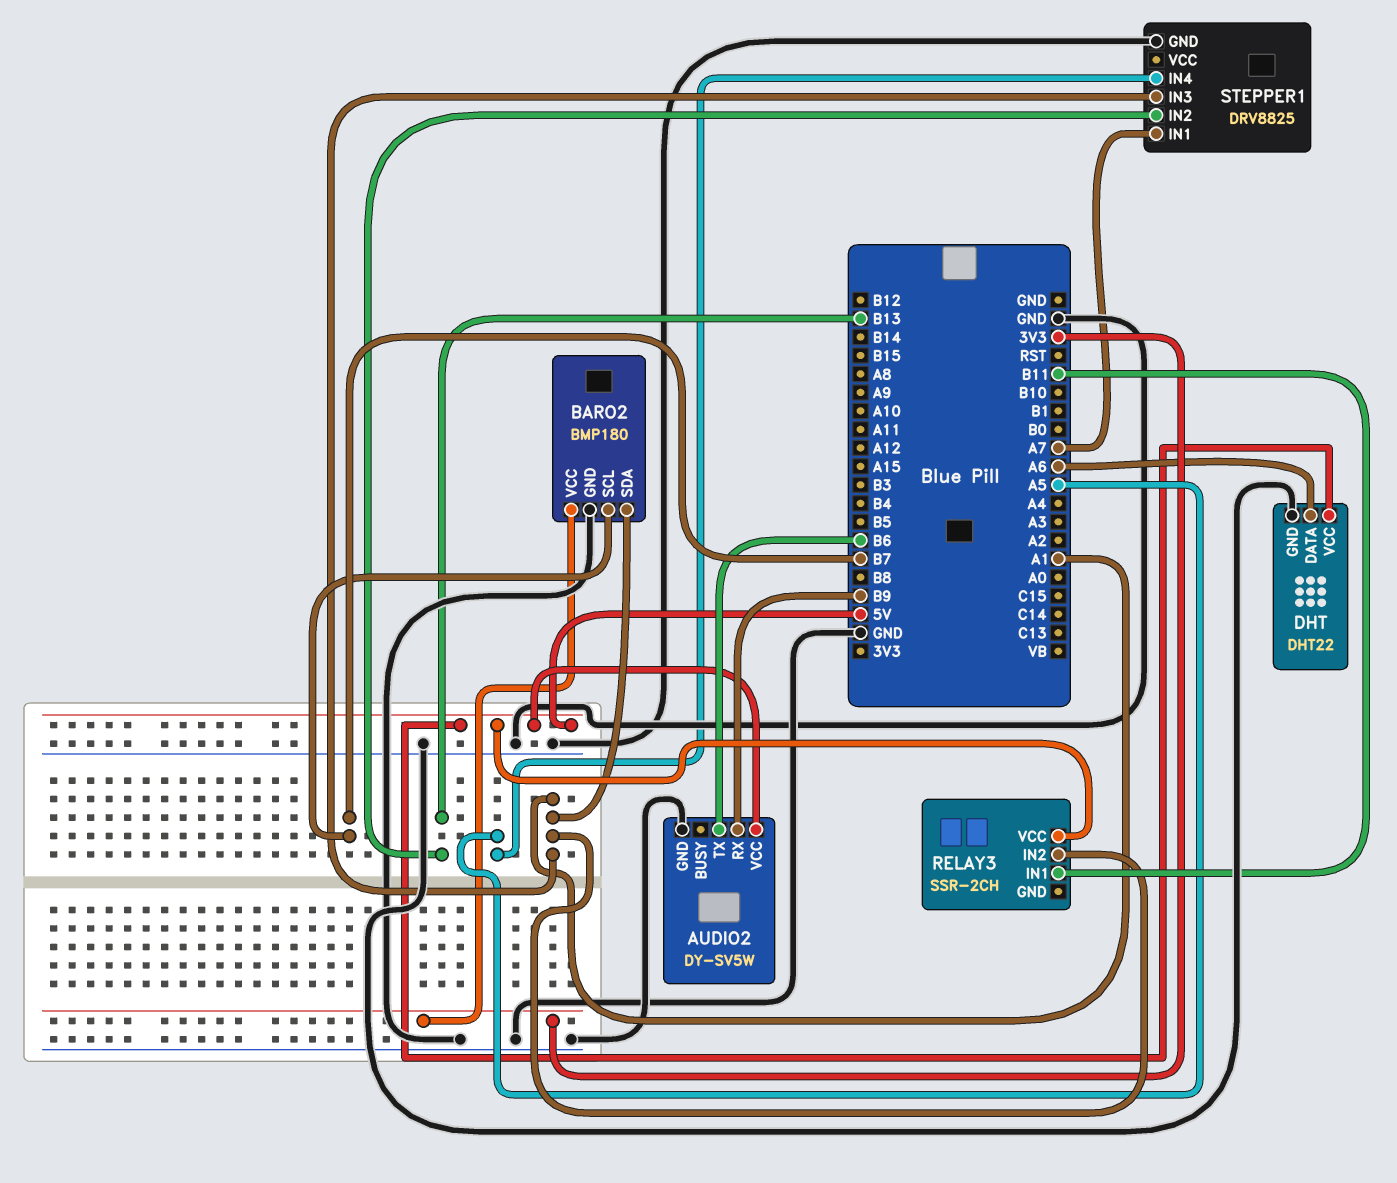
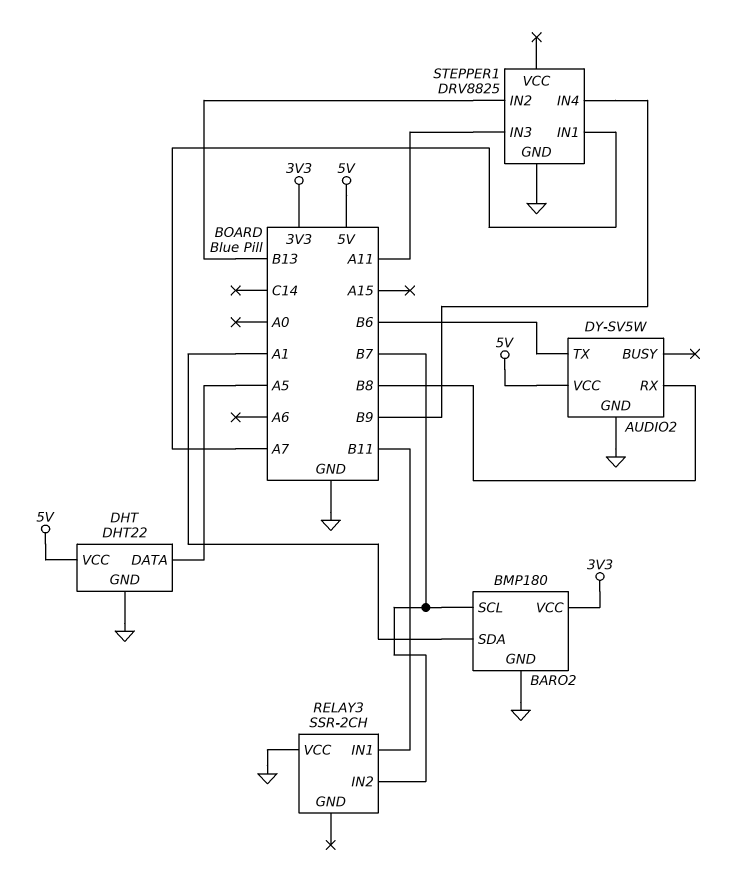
AUDIO2 pin RX: B9 -> B8
DHT pin DATA: A6 -> A5
RELAY3 pin IN2: A1 -> B7
RELAY3 pin VCC: 5V -> GND
STEPPER1 pin IN3: A1 -> A11
STEPPER1 pin IN4: A5 -> B9

